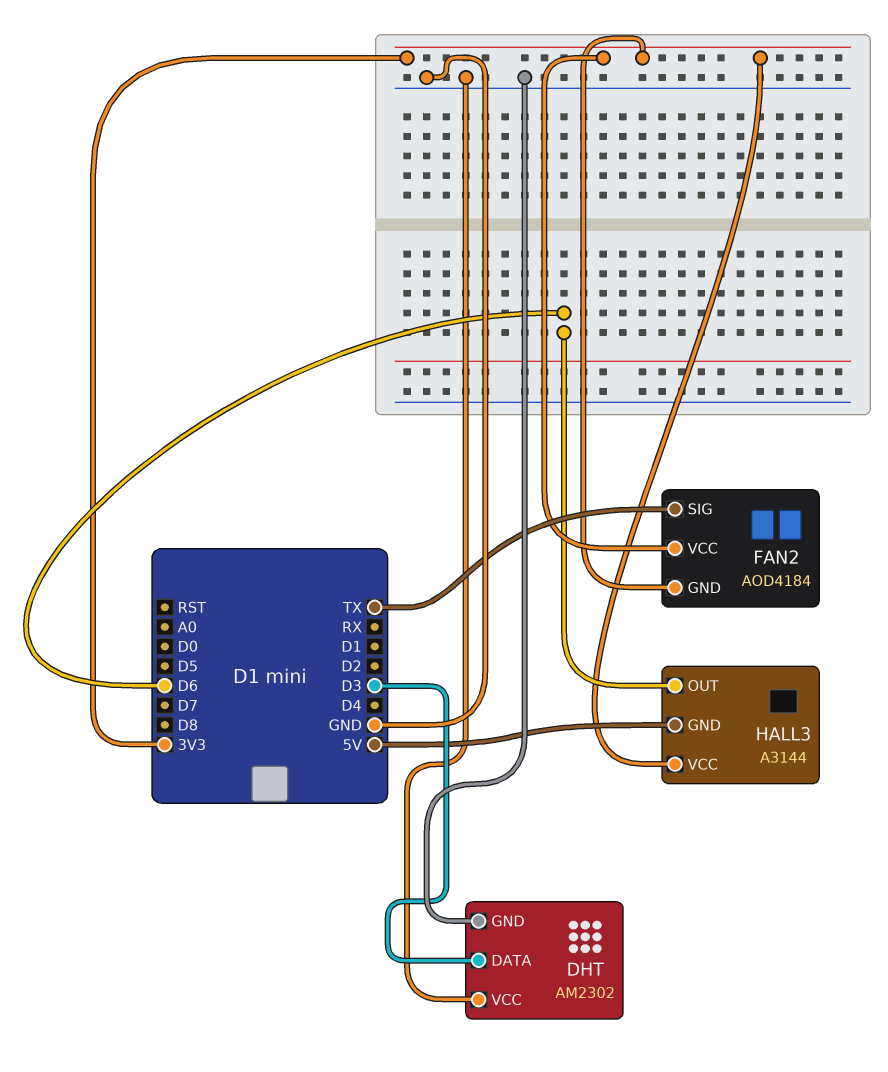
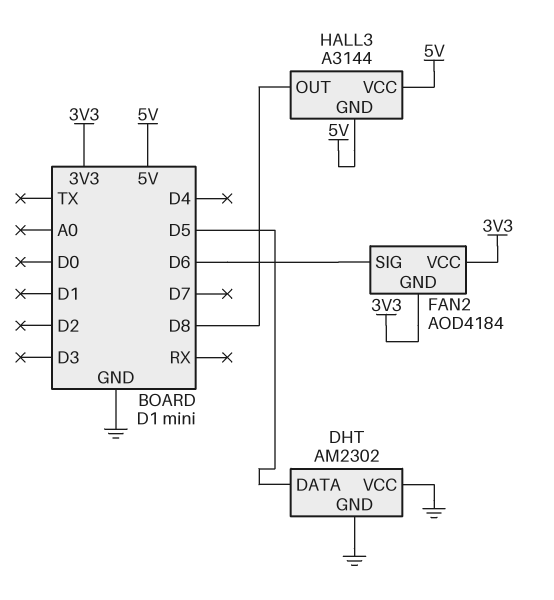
DHT pin DATA: D3 -> D5
FAN2 pin SIG: TX -> D6
HALL3 pin OUT: D6 -> D8
HALL3 pin VCC: 3V3 -> 5V

